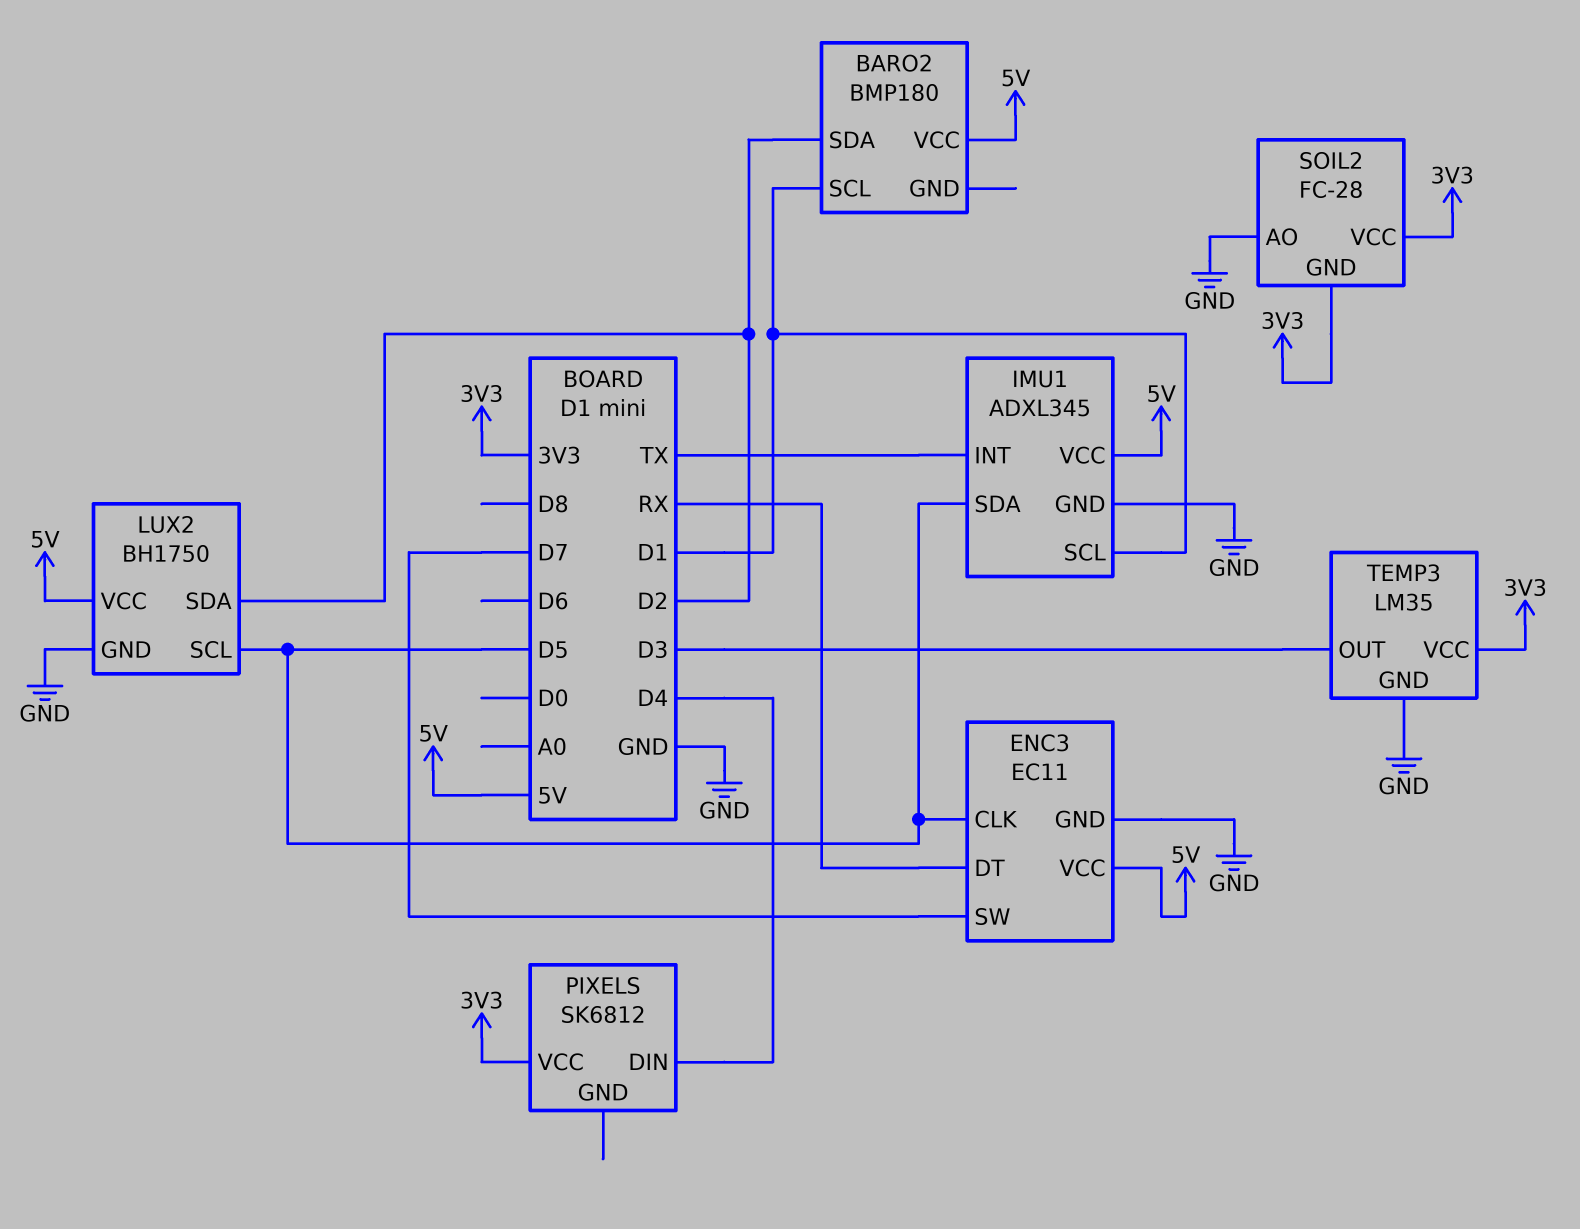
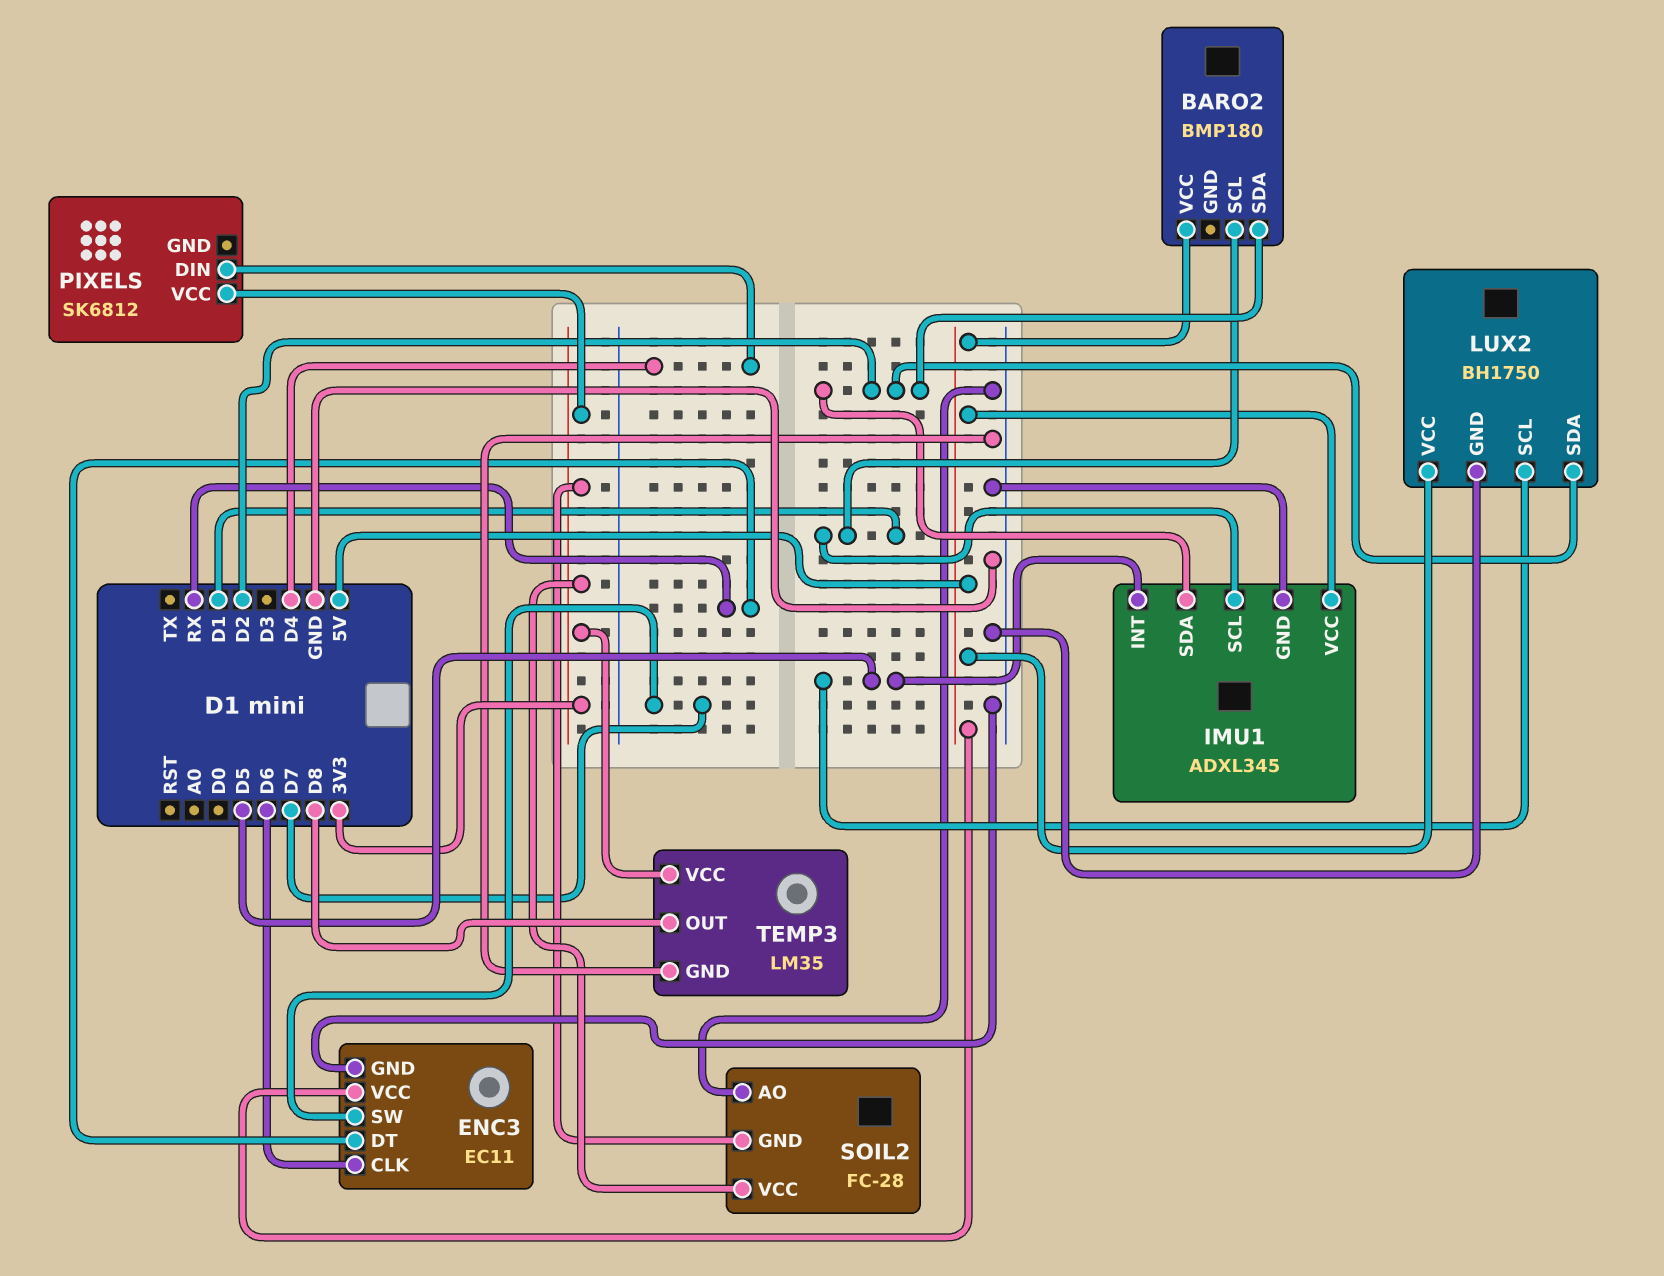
ENC3 pin CLK: D5 -> D6
IMU1 pin INT: TX -> D5
IMU1 pin SDA: D5 -> D2
TEMP3 pin OUT: D3 -> D8

